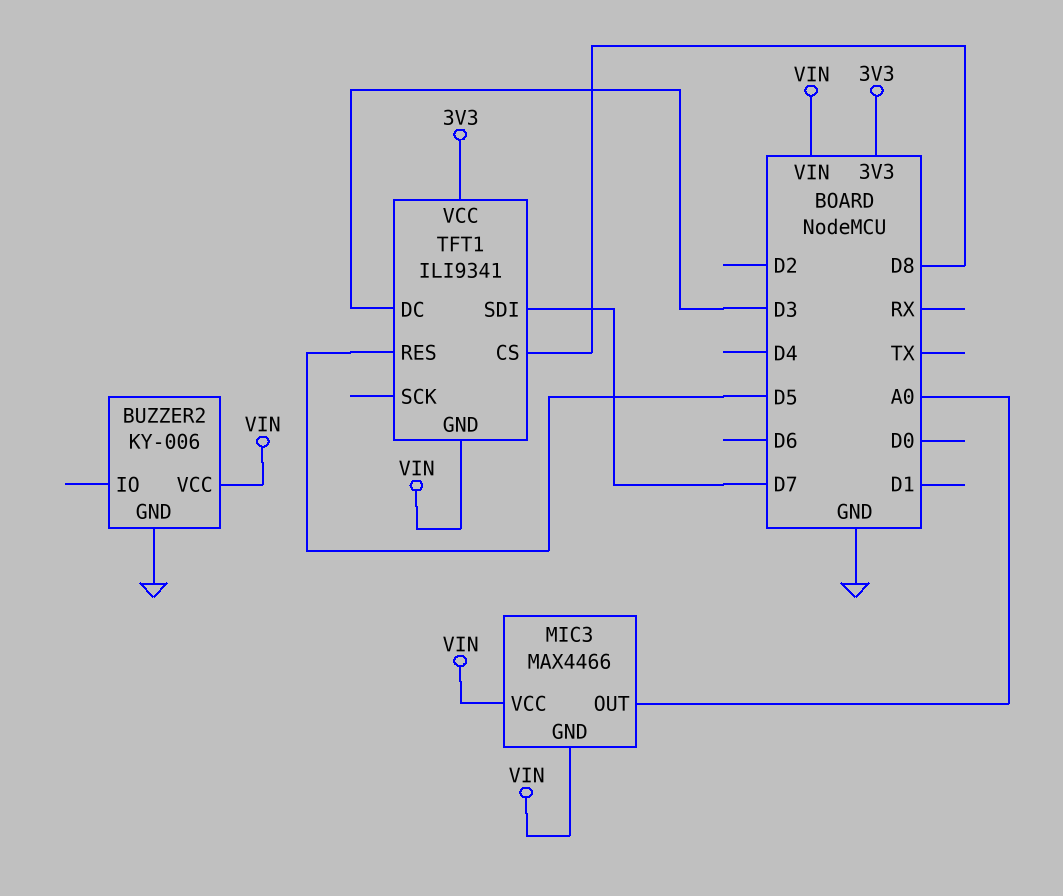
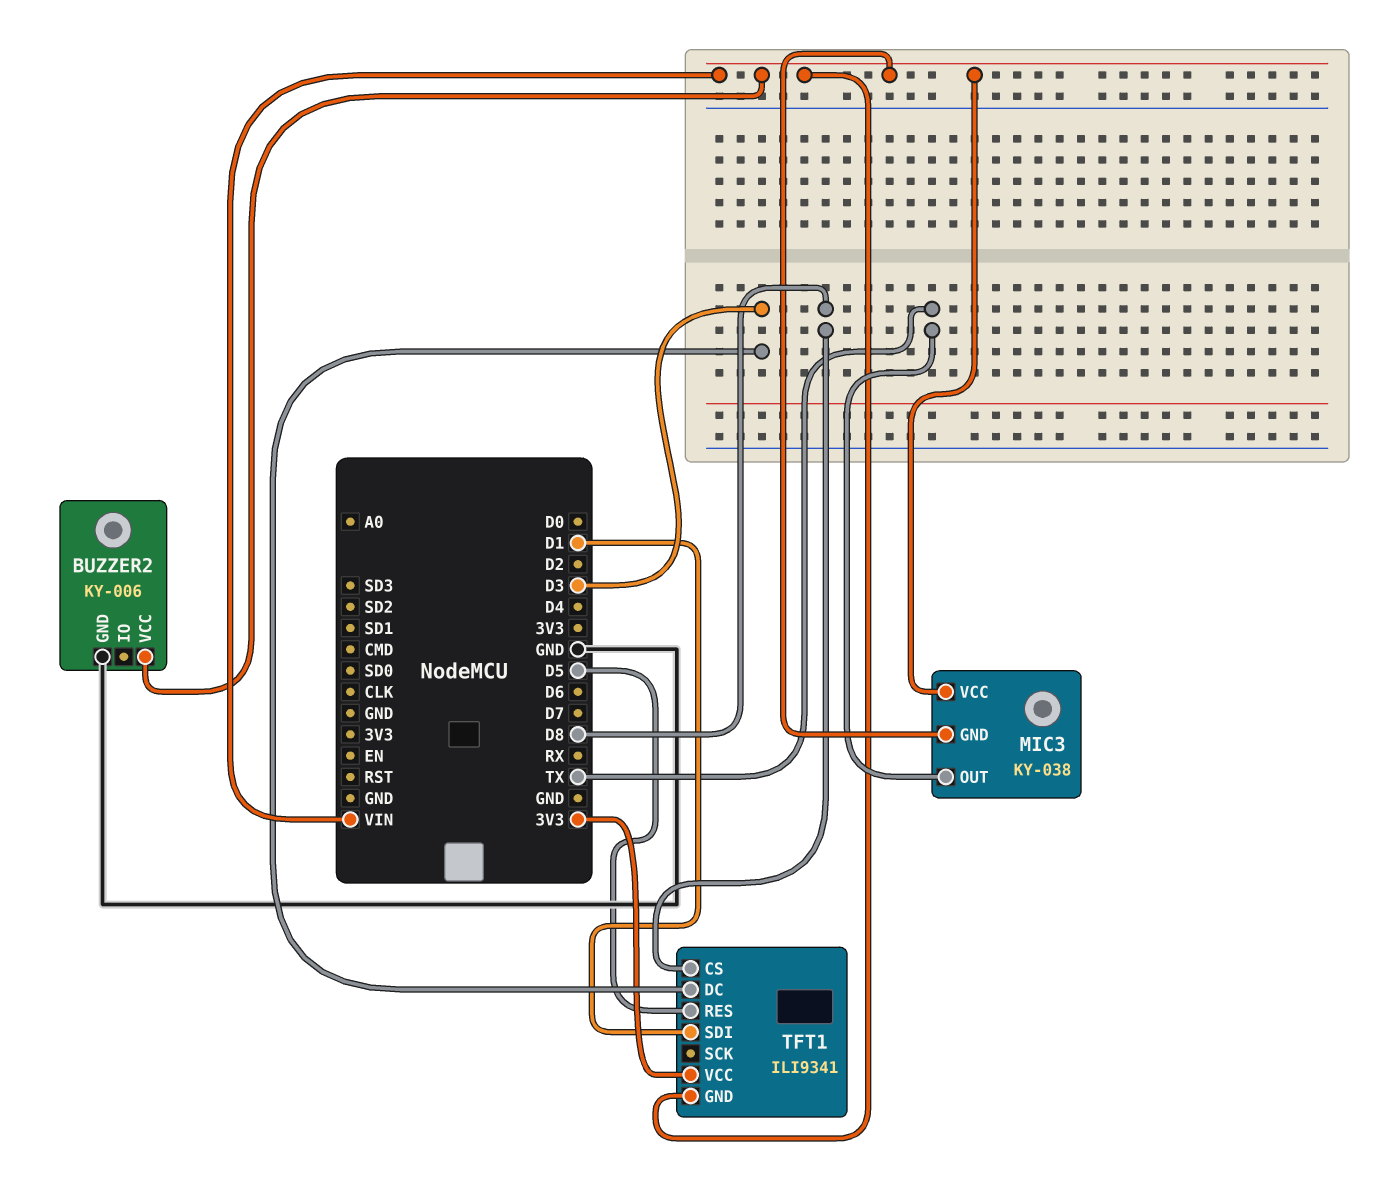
MIC3: MAX4466 -> KY-038
MIC3 pin OUT: A0 -> TX
TFT1 pin SDI: D7 -> D1

